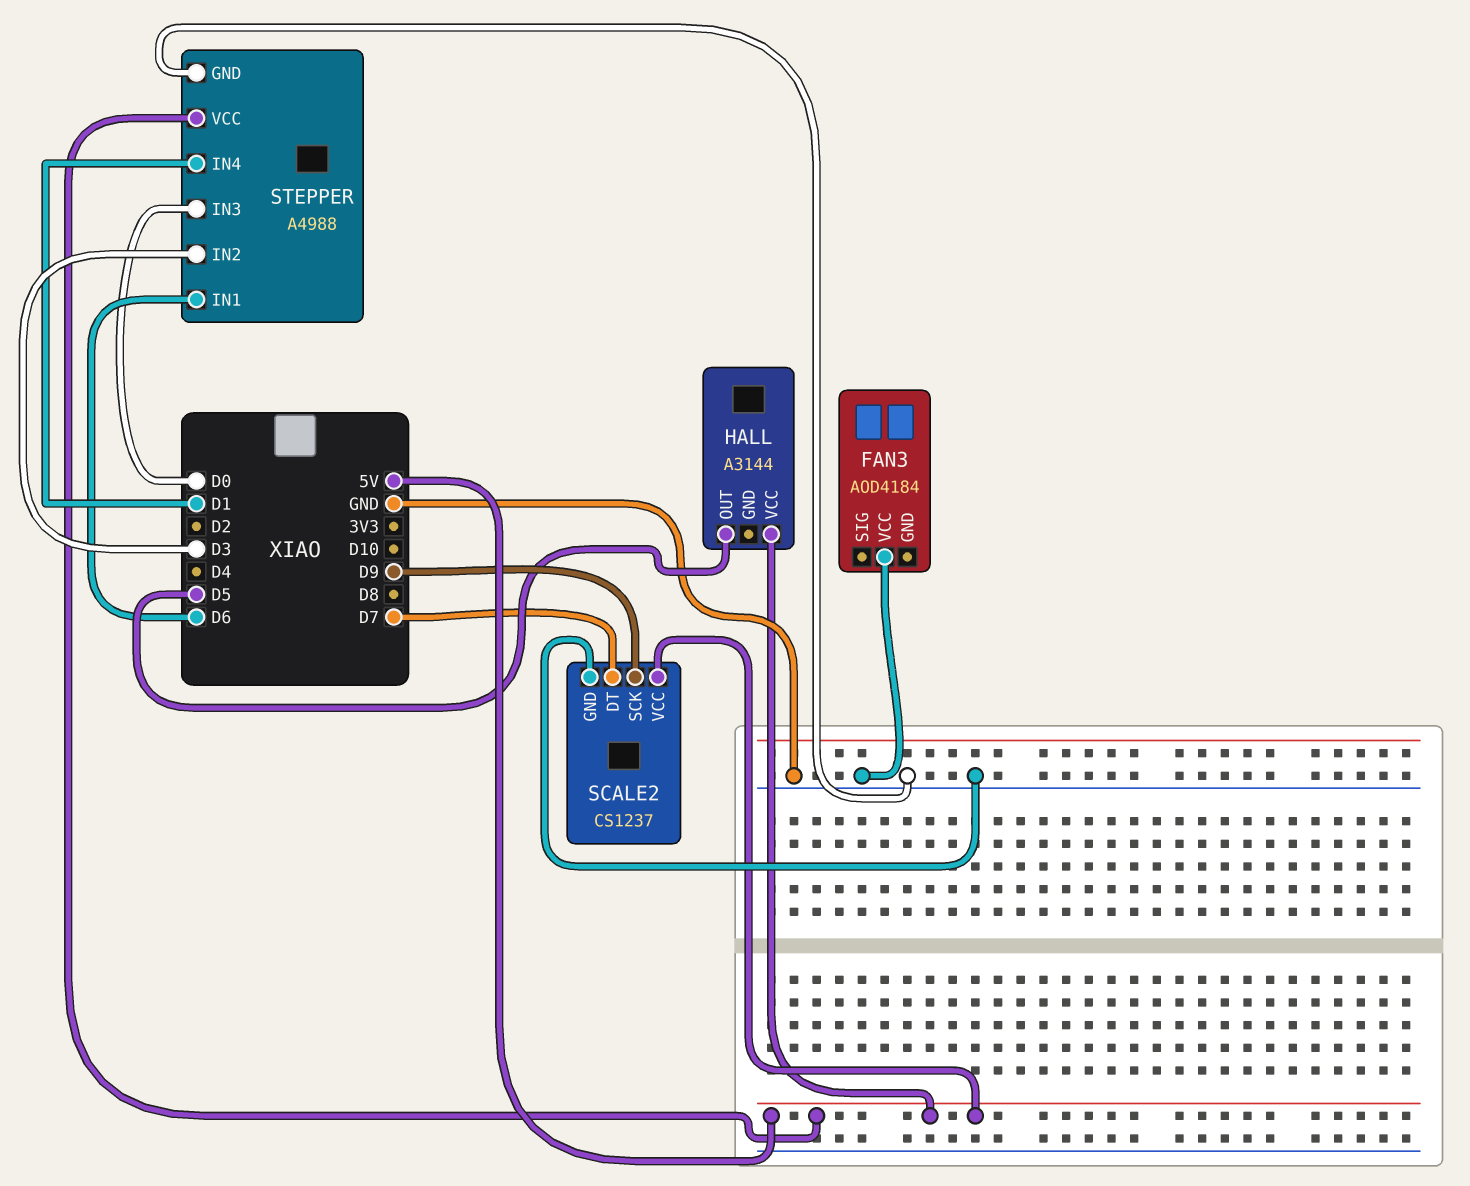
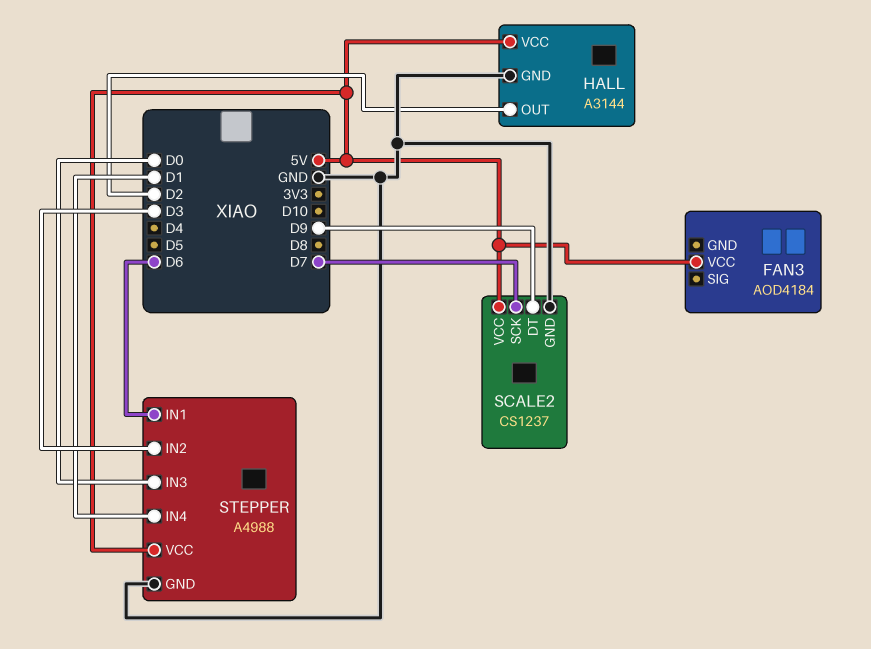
FAN3 pin VCC: GND -> 5V
HALL pin GND: none -> GND
HALL pin OUT: D5 -> D2
SCALE2 pin DT: D7 -> D9
SCALE2 pin SCK: D9 -> D7

